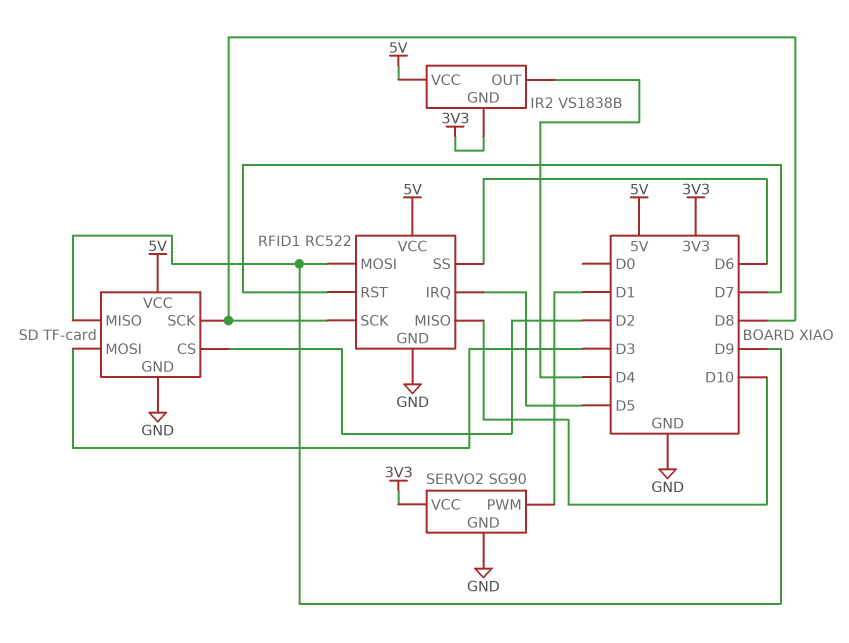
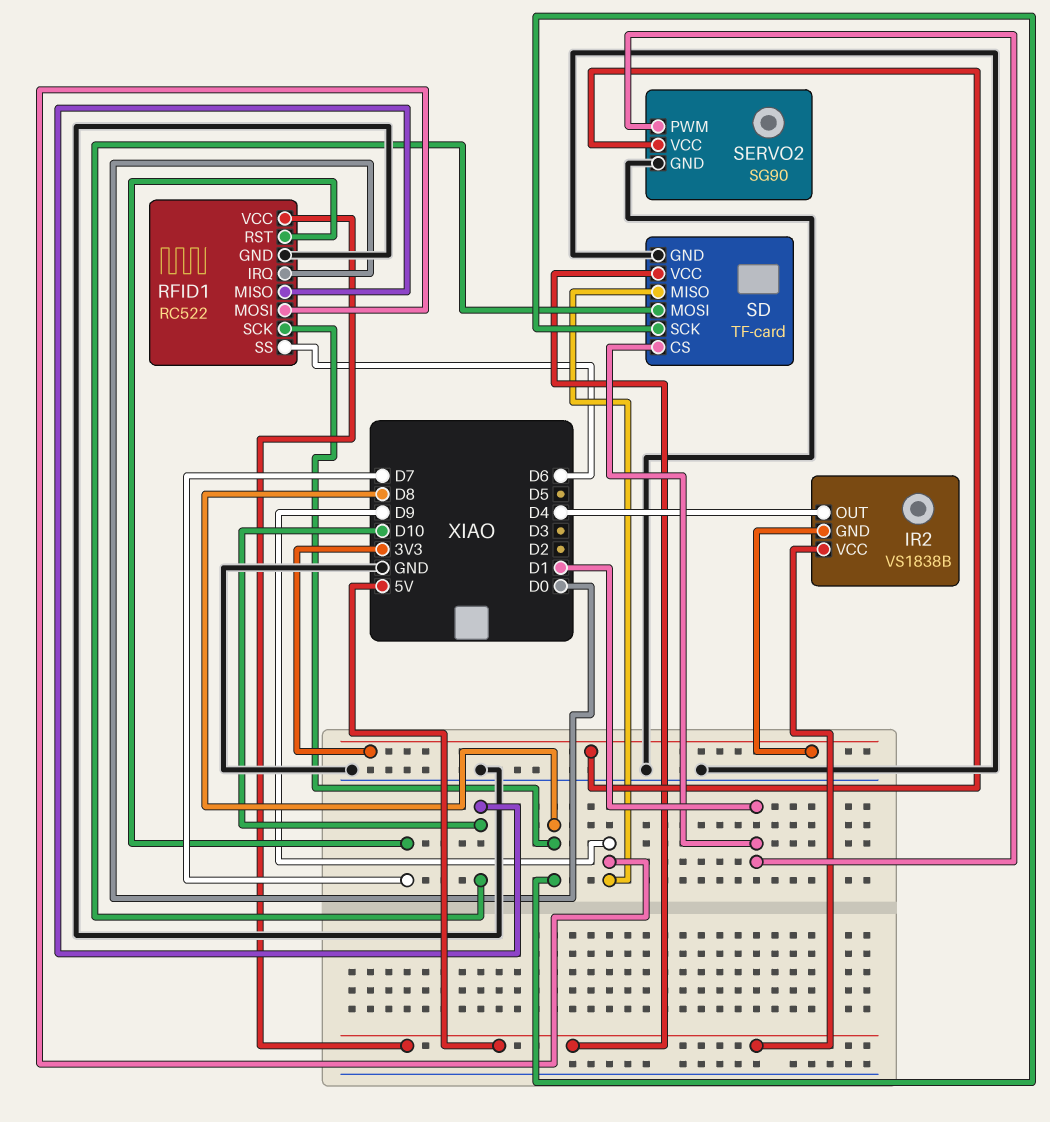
RFID1 pin IRQ: D5 -> D0
SD pin CS: D2 -> D1
SD pin MOSI: D3 -> D10

